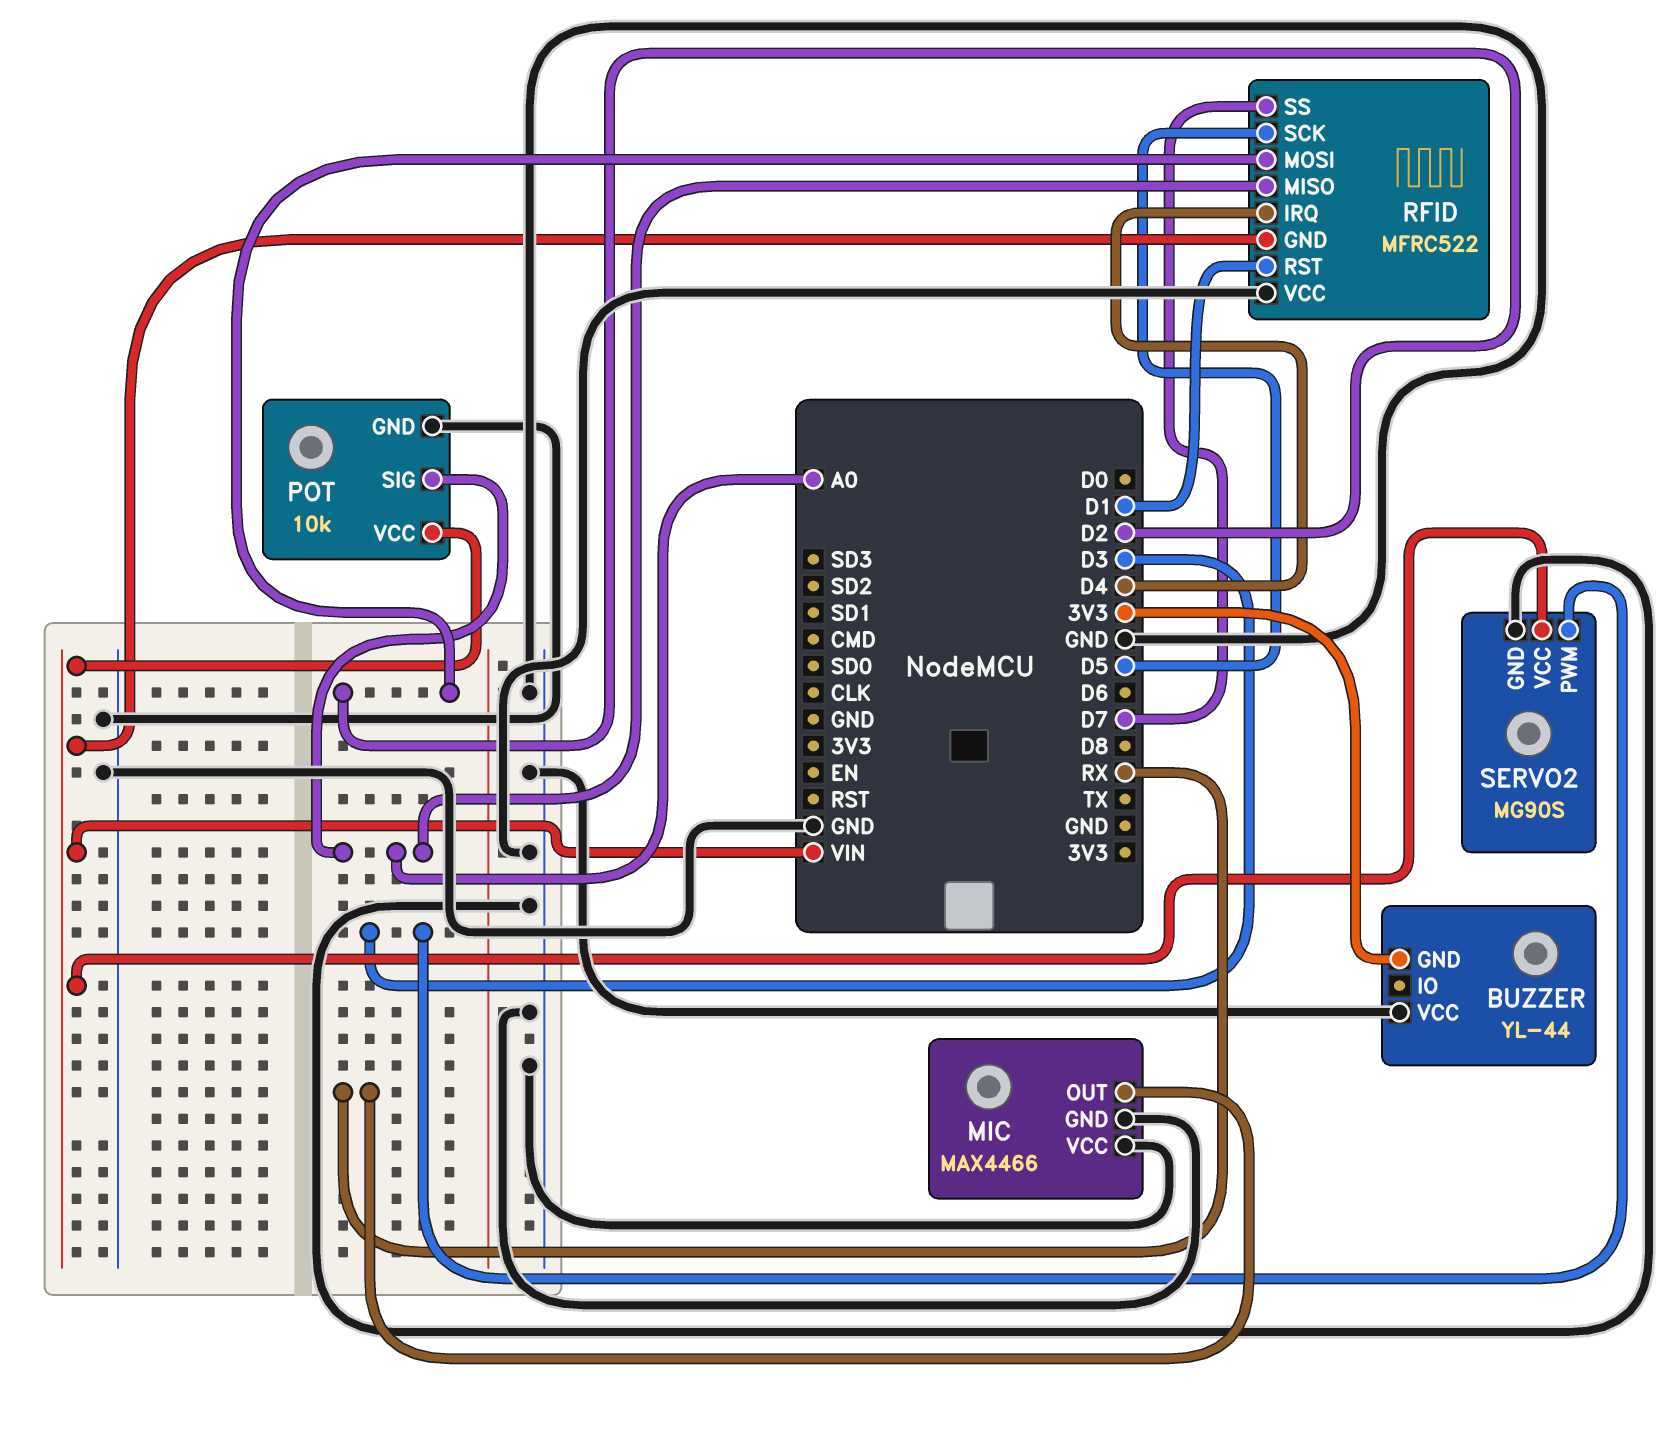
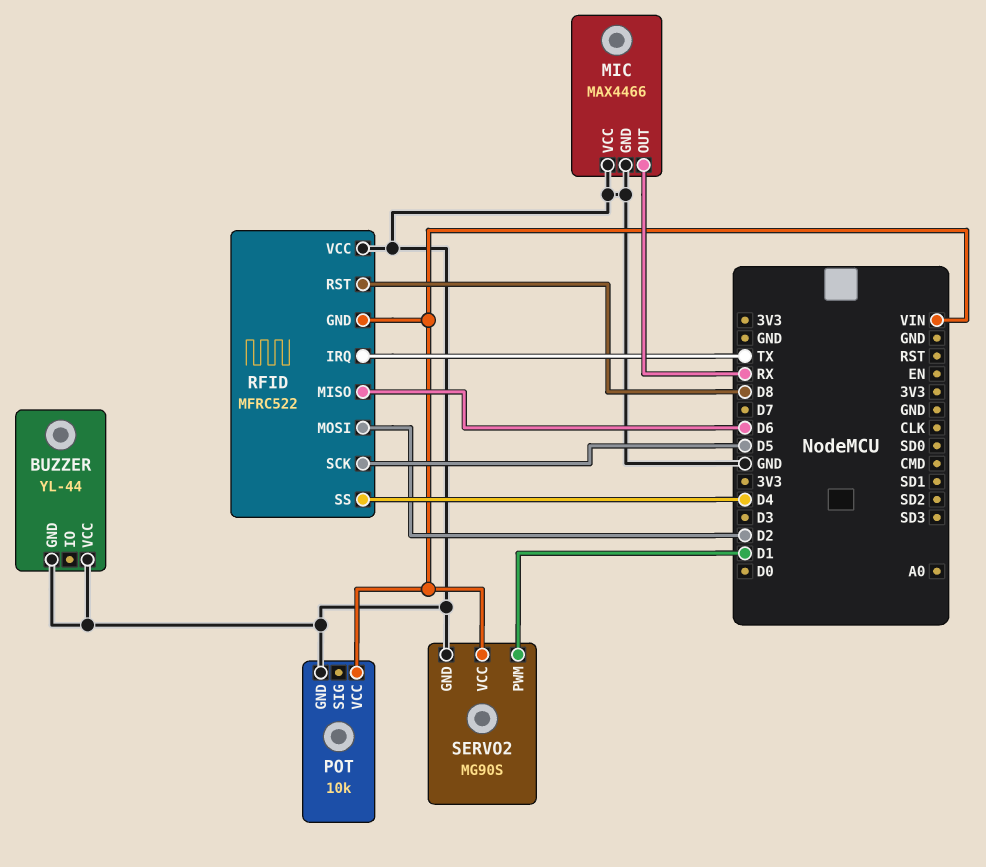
BUZZER pin GND: 3V3 -> GND
POT pin SIG: A0 -> none
RFID pin IRQ: D4 -> TX
RFID pin MISO: A0 -> D6
RFID pin RST: D1 -> D8
RFID pin SS: D7 -> D4
SERVO2 pin PWM: D3 -> D1

